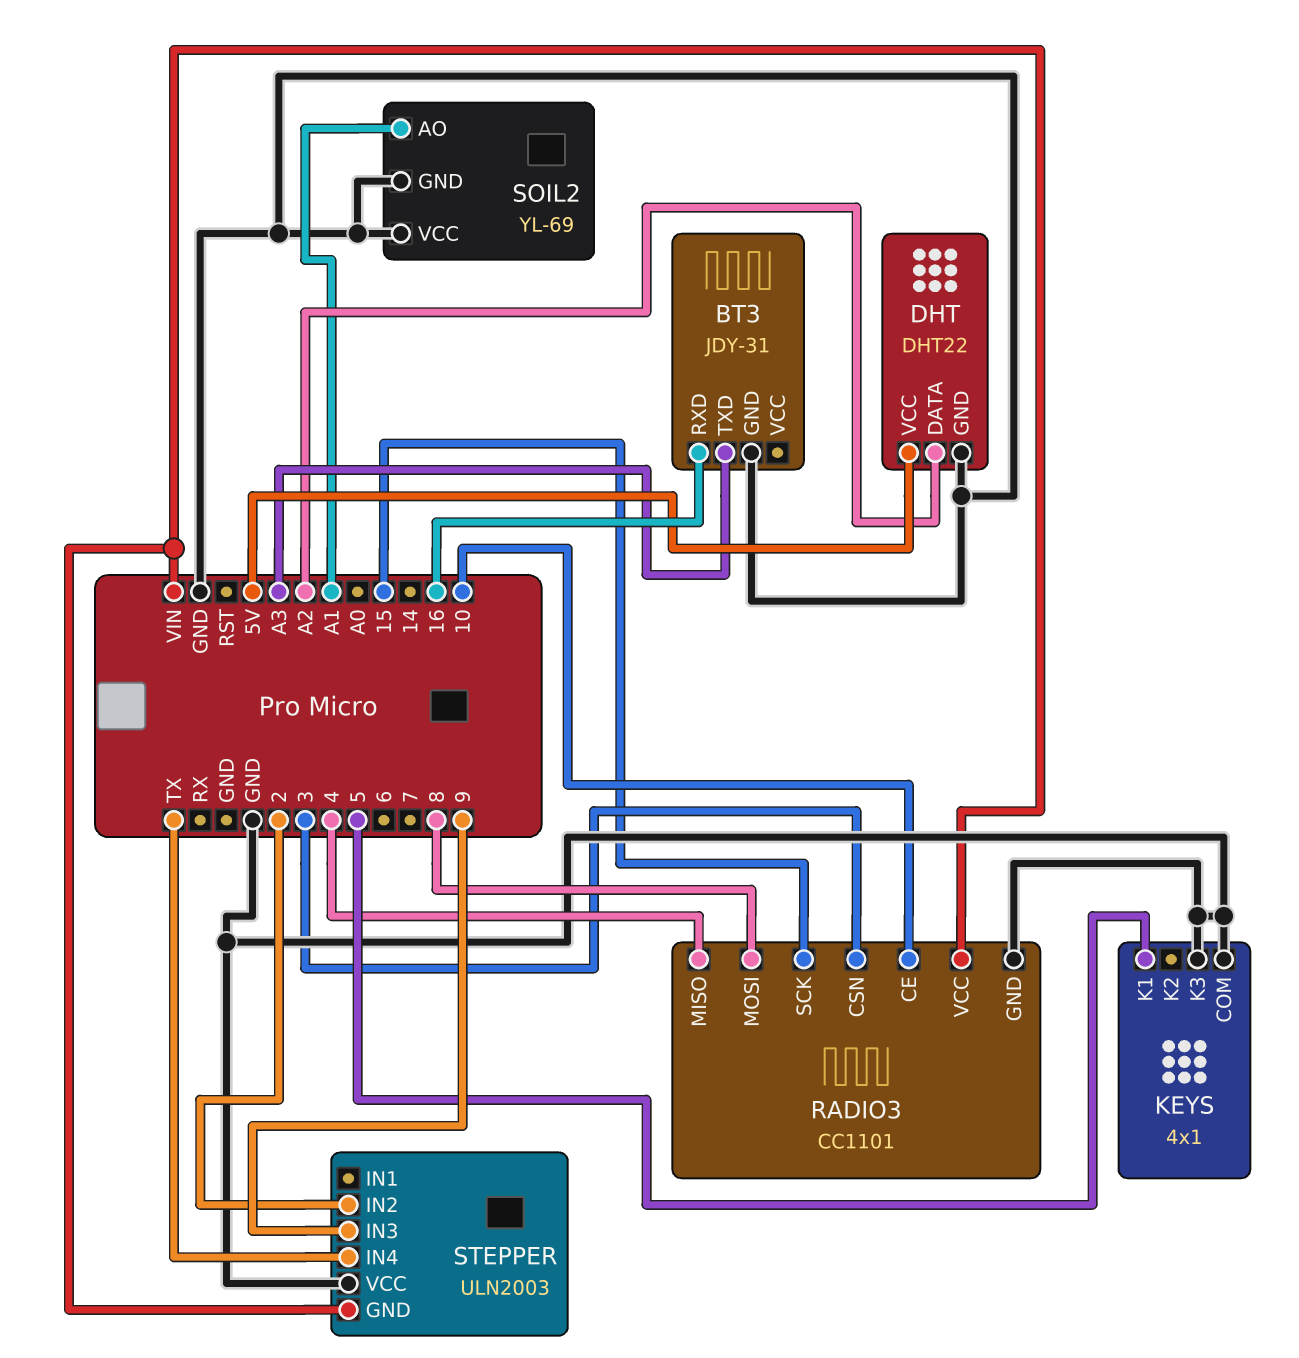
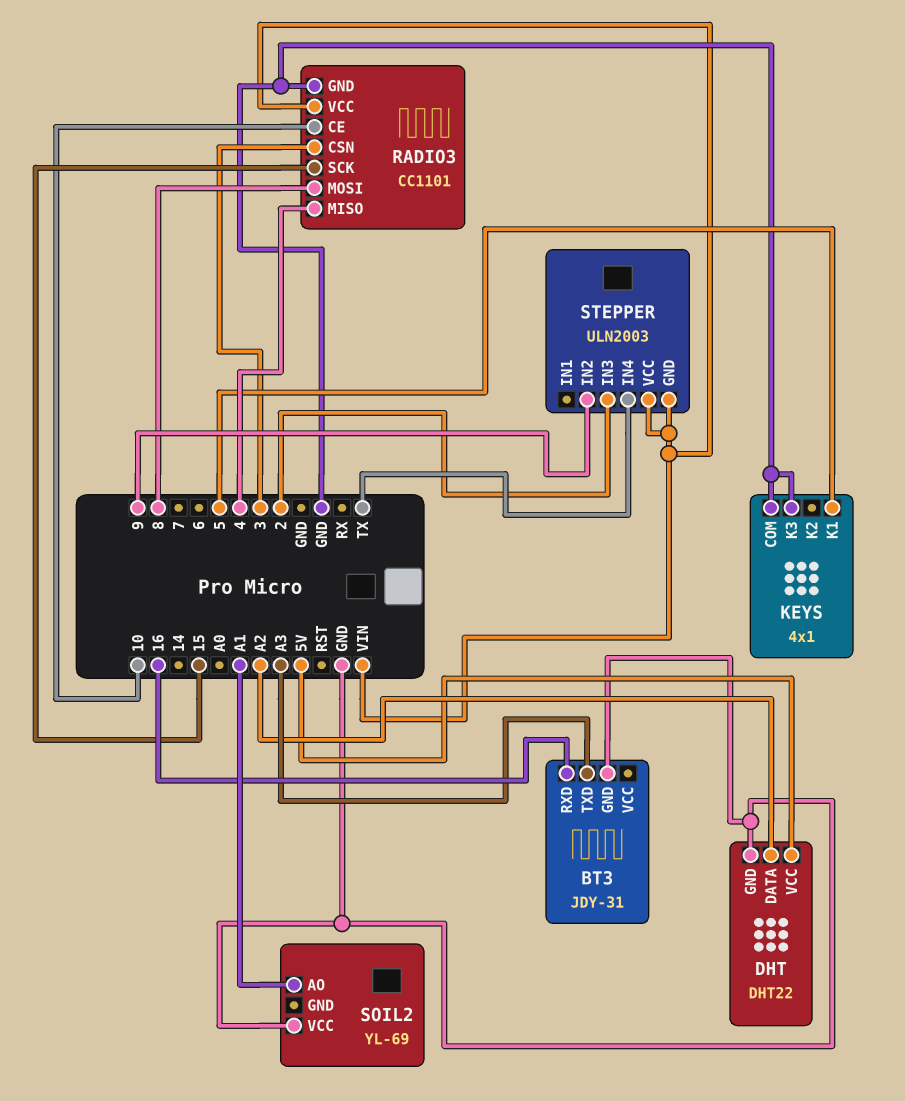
SOIL2 pin GND: GND -> none
STEPPER pin IN2: 2 -> 9
STEPPER pin IN3: 9 -> 2
STEPPER pin VCC: GND -> VIN

